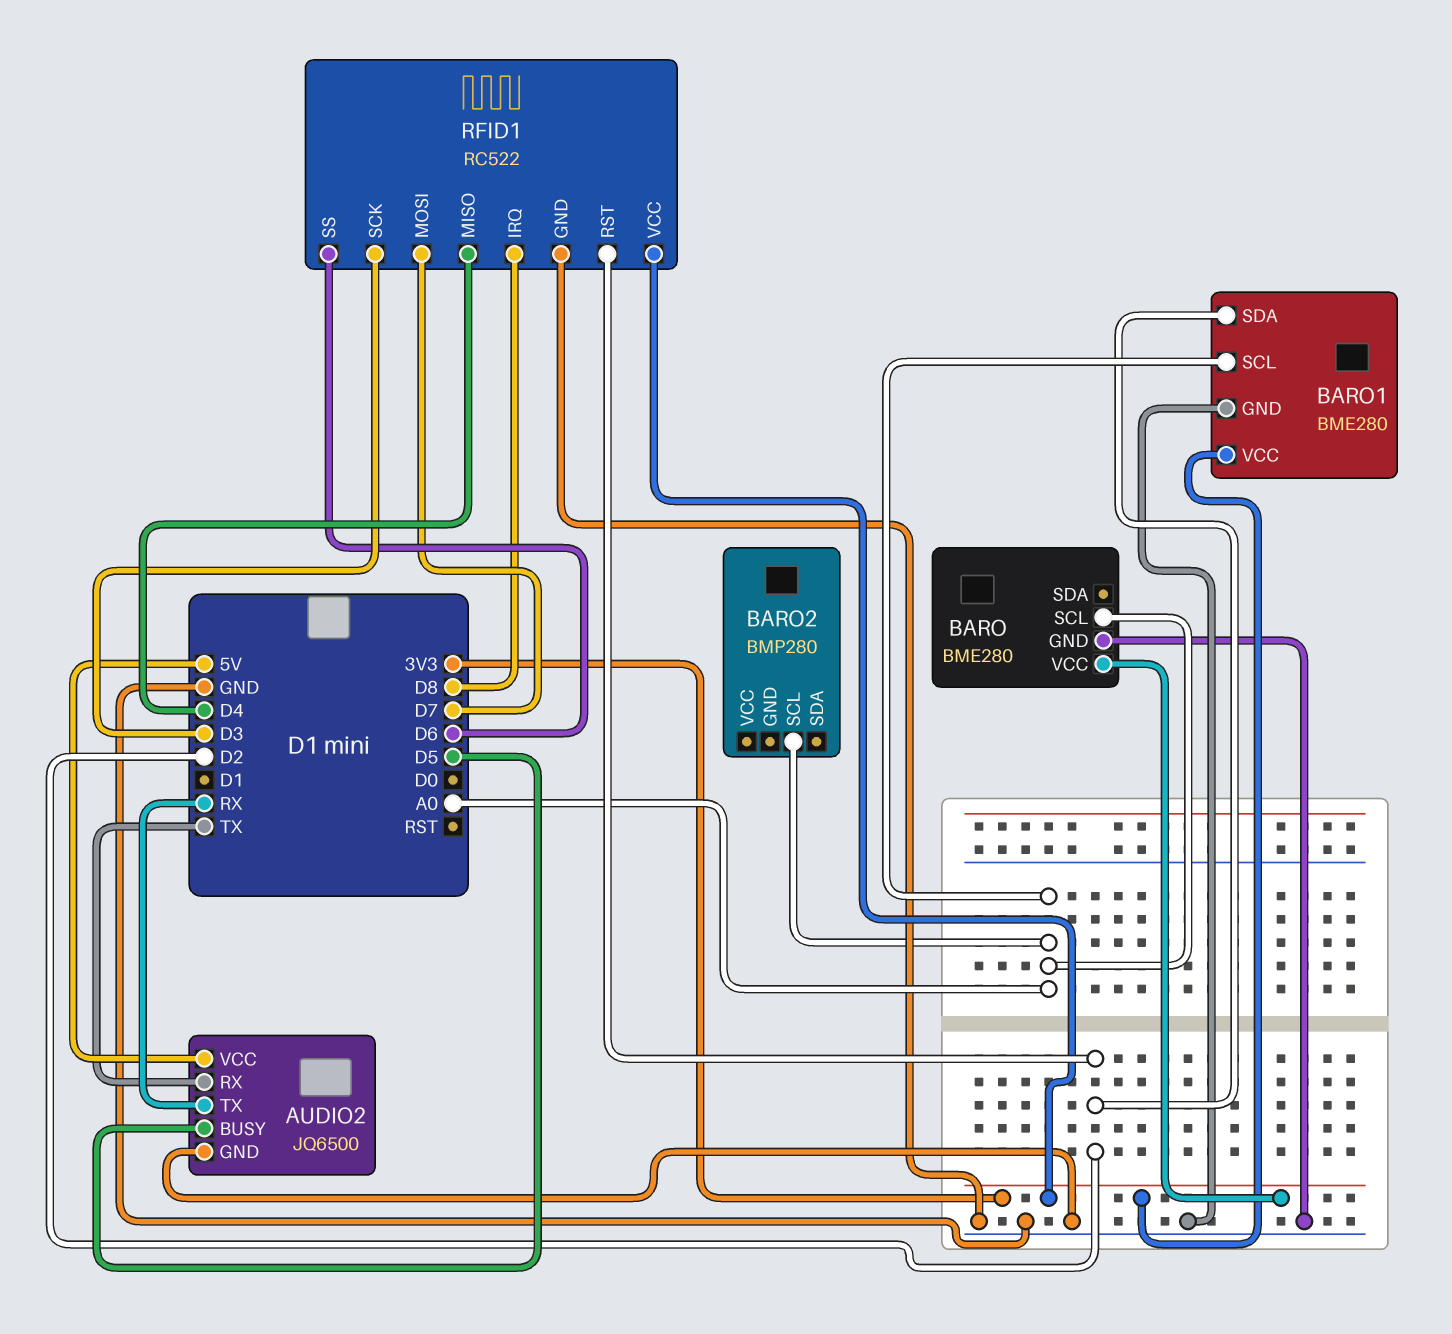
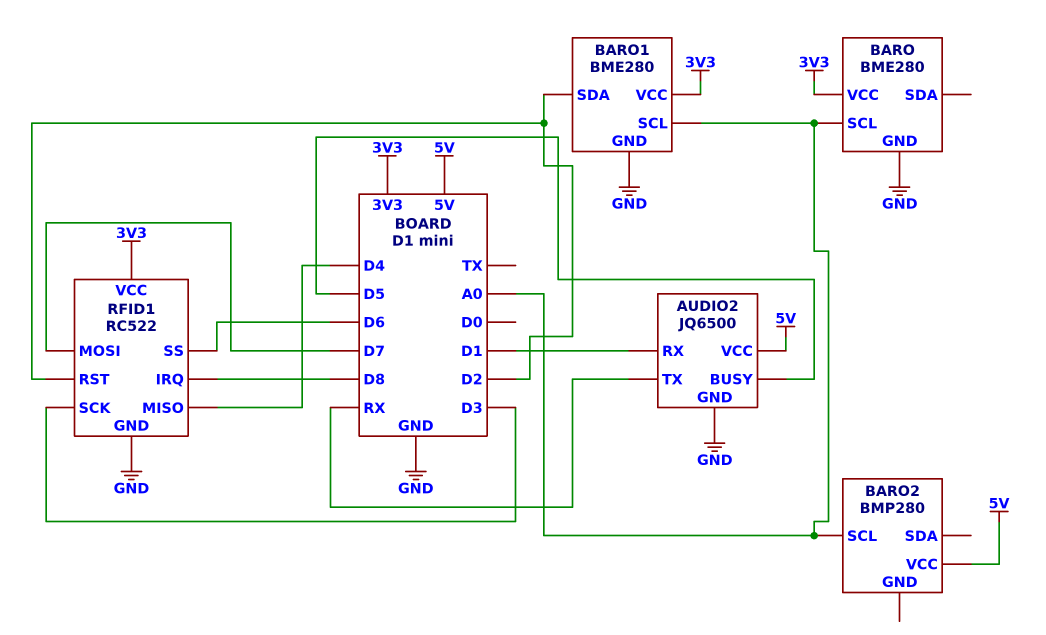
AUDIO2 pin RX: TX -> D1
BARO2 pin VCC: none -> 5V

